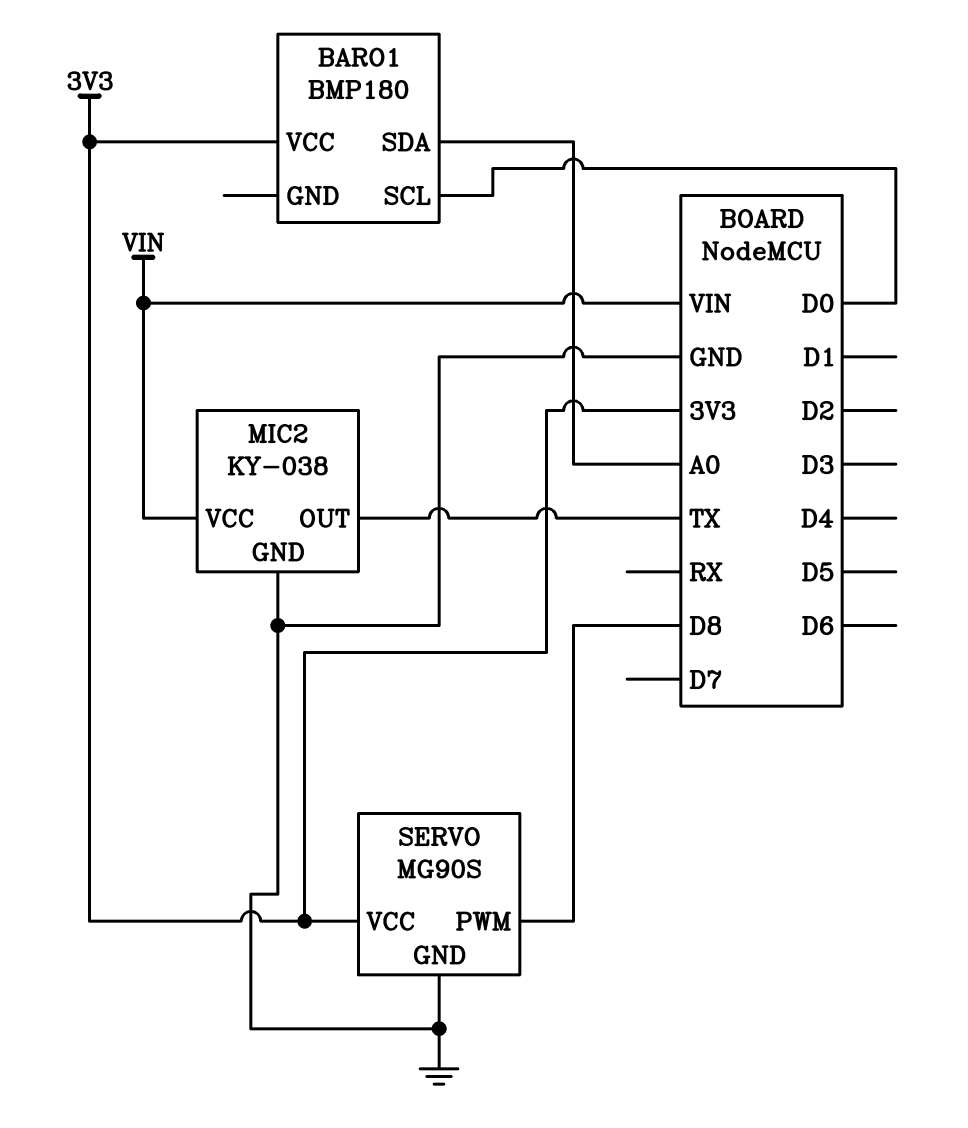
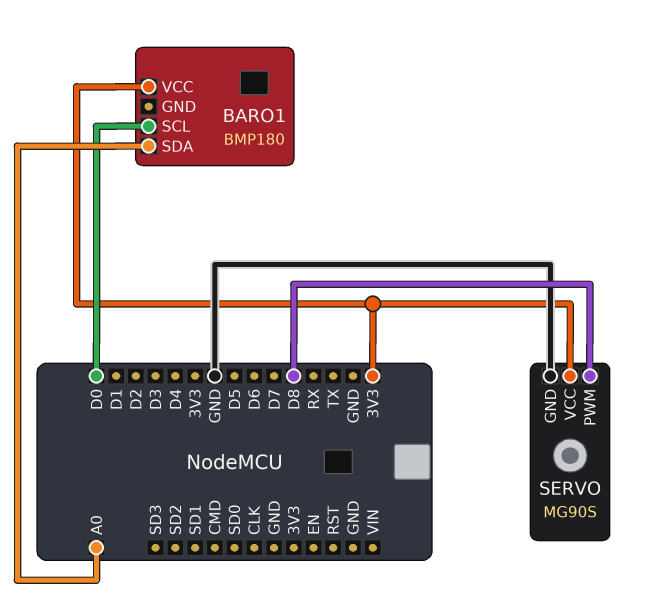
MIC2: KY-038 -> none
MIC2 pin GND: GND -> none
MIC2 pin OUT: TX -> none
MIC2 pin VCC: VIN -> none

